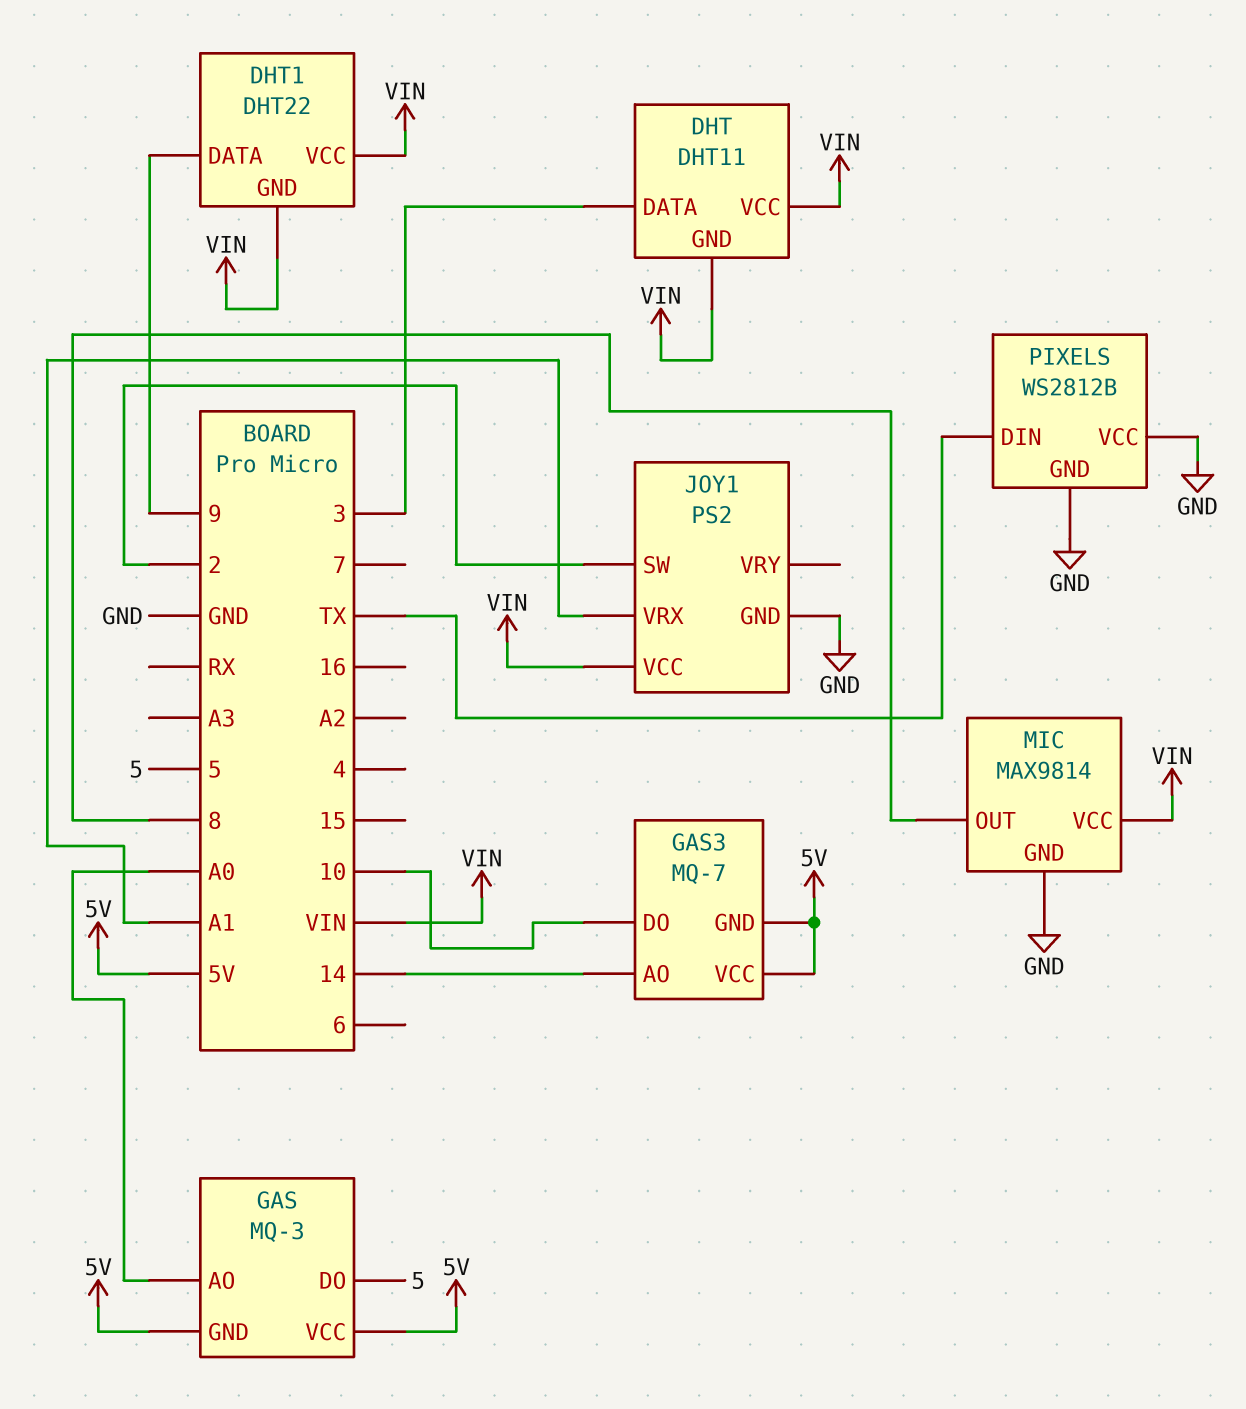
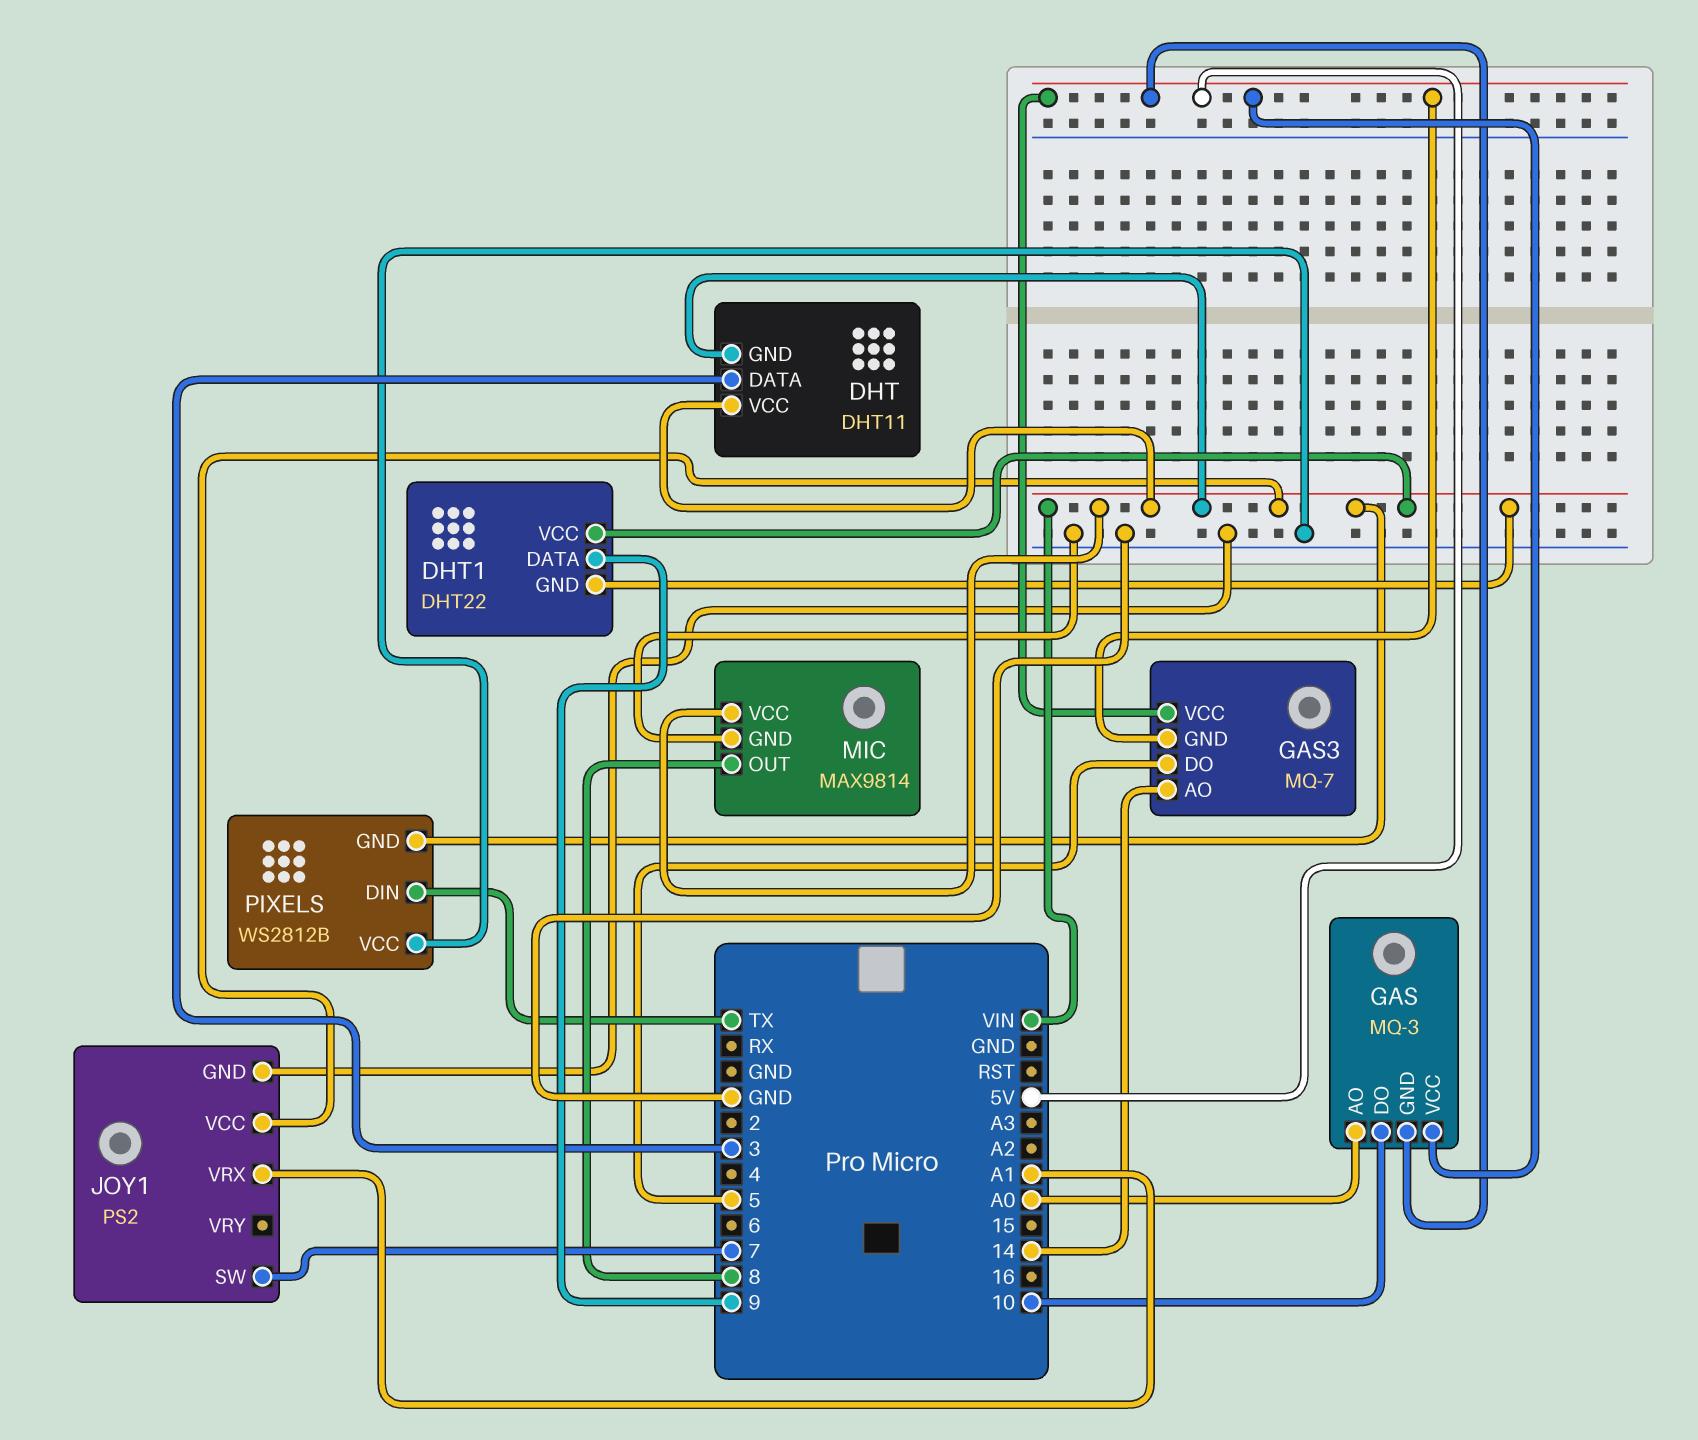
GAS pin DO: 5 -> 10
GAS3 pin DO: 10 -> 5
JOY1 pin SW: 2 -> 7
PIXELS pin GND: GND -> VIN

